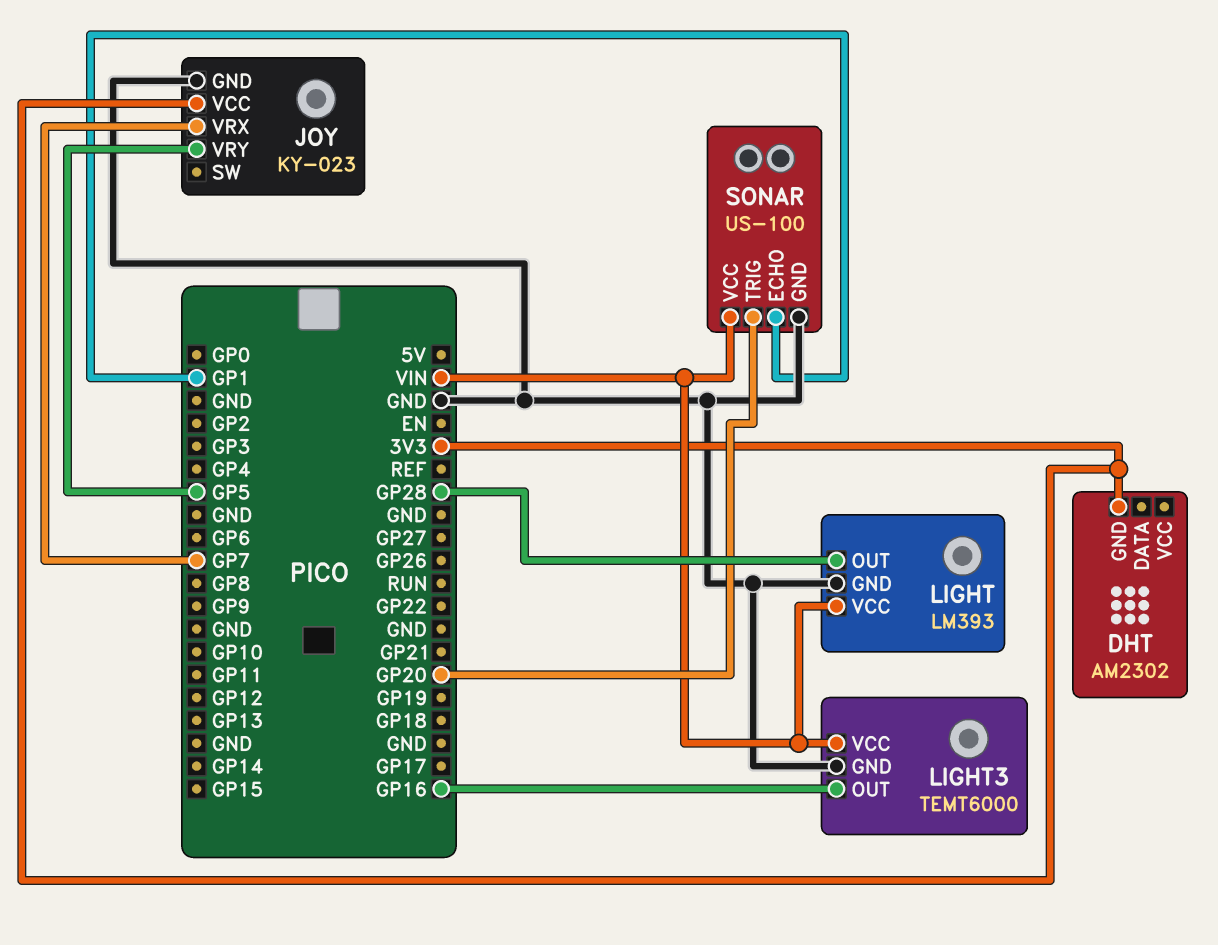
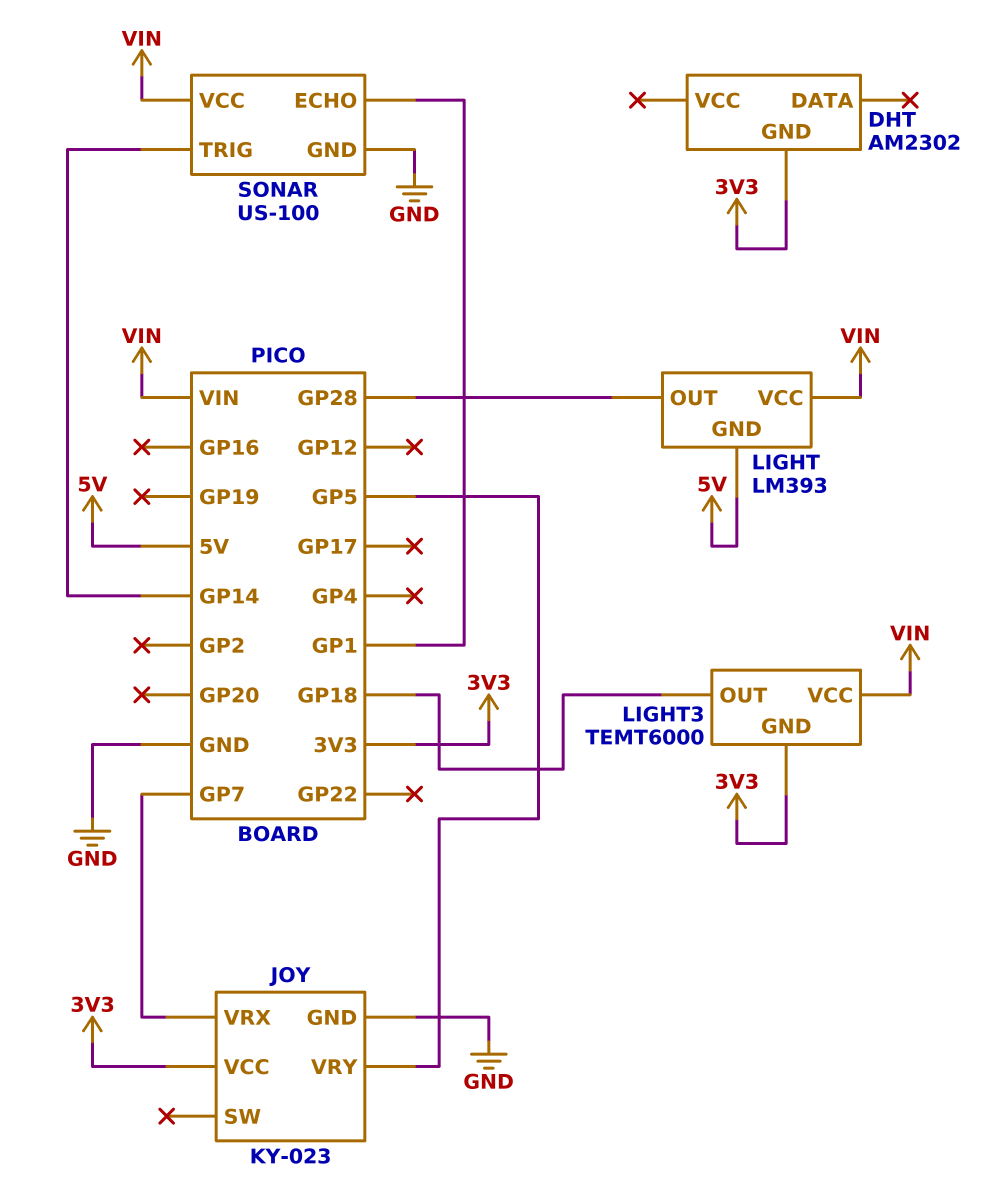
LIGHT pin GND: GND -> 5V
LIGHT3 pin GND: GND -> 3V3
LIGHT3 pin OUT: GP16 -> GP18
SONAR pin TRIG: GP20 -> GP14

